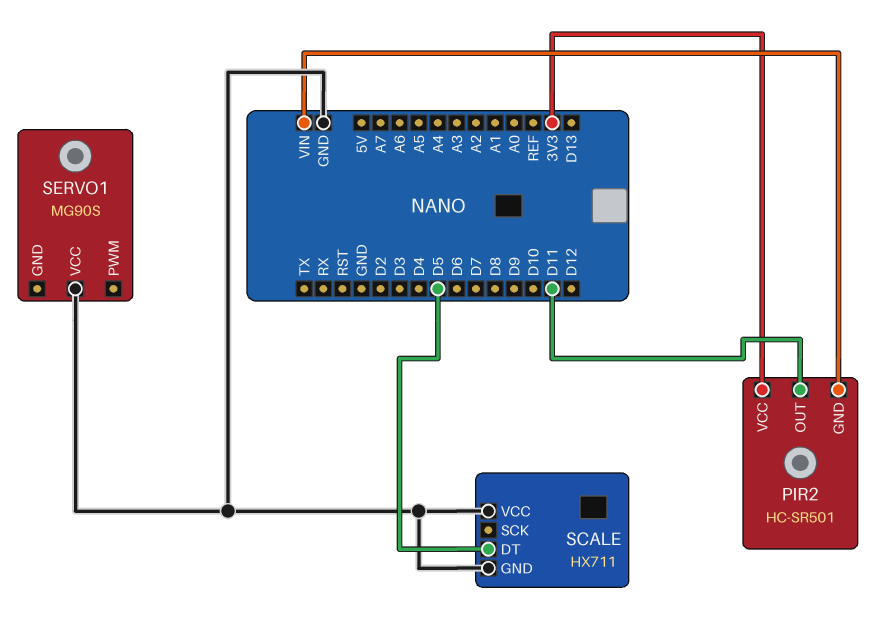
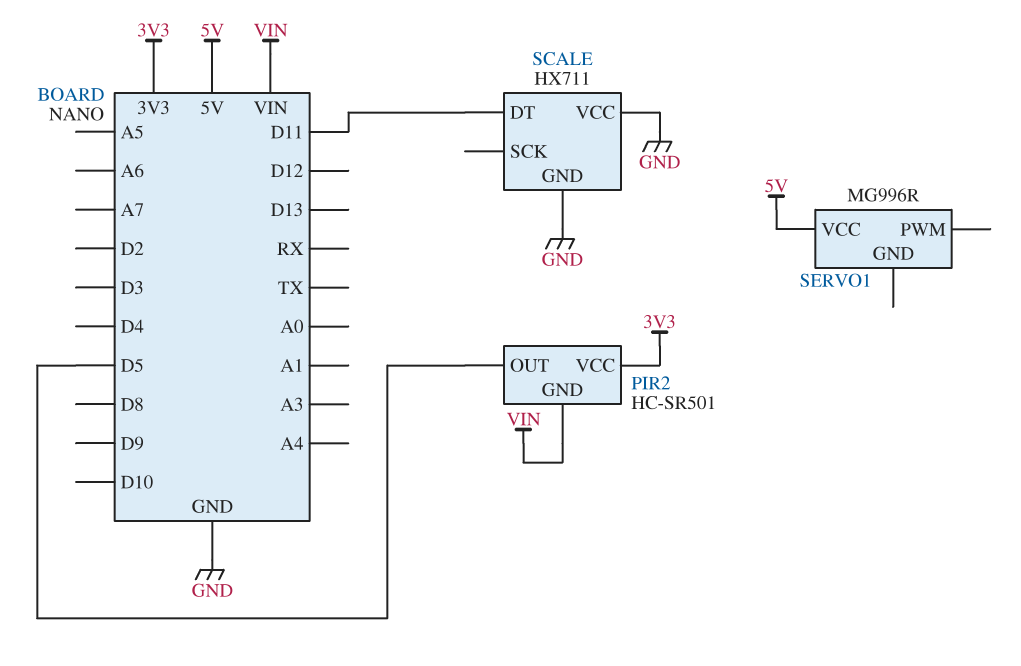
PIR2 pin OUT: D11 -> D5
SCALE pin DT: D5 -> D11
SERVO1: MG90S -> MG996R
SERVO1 pin VCC: GND -> 5V

